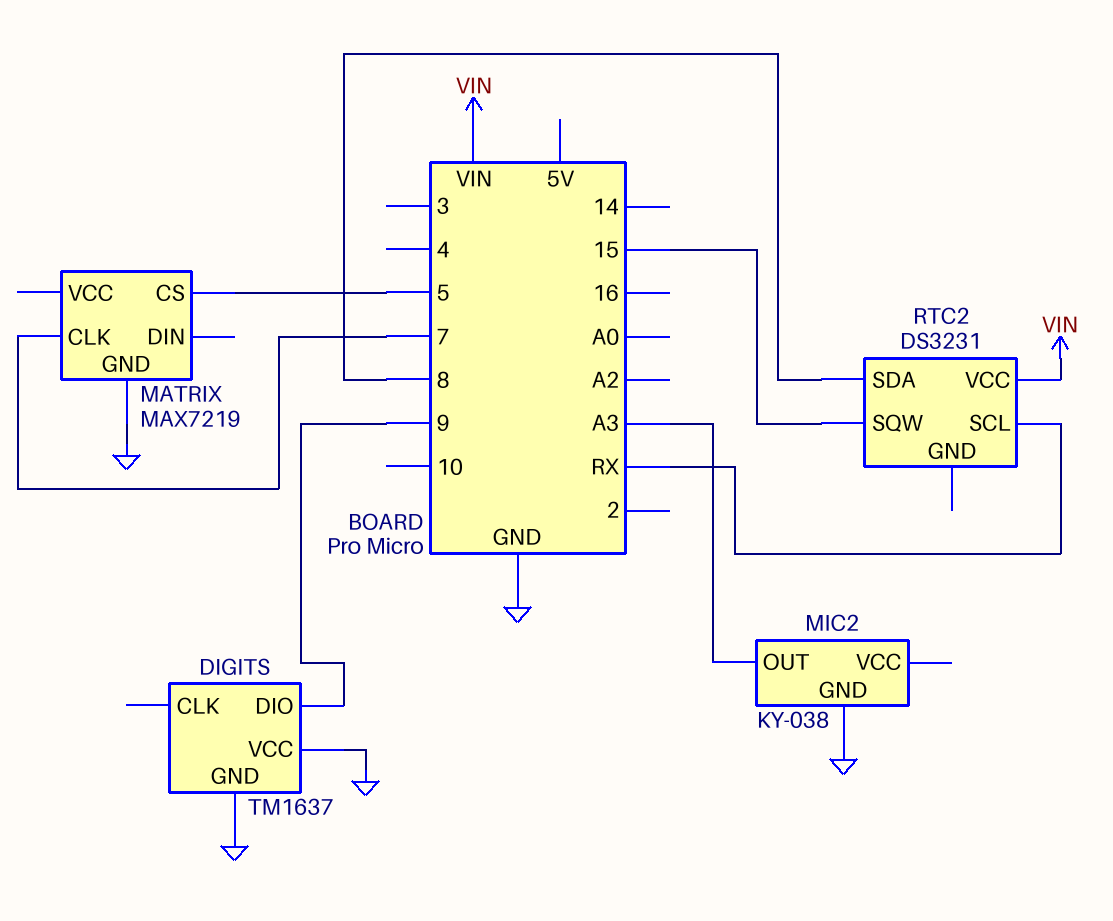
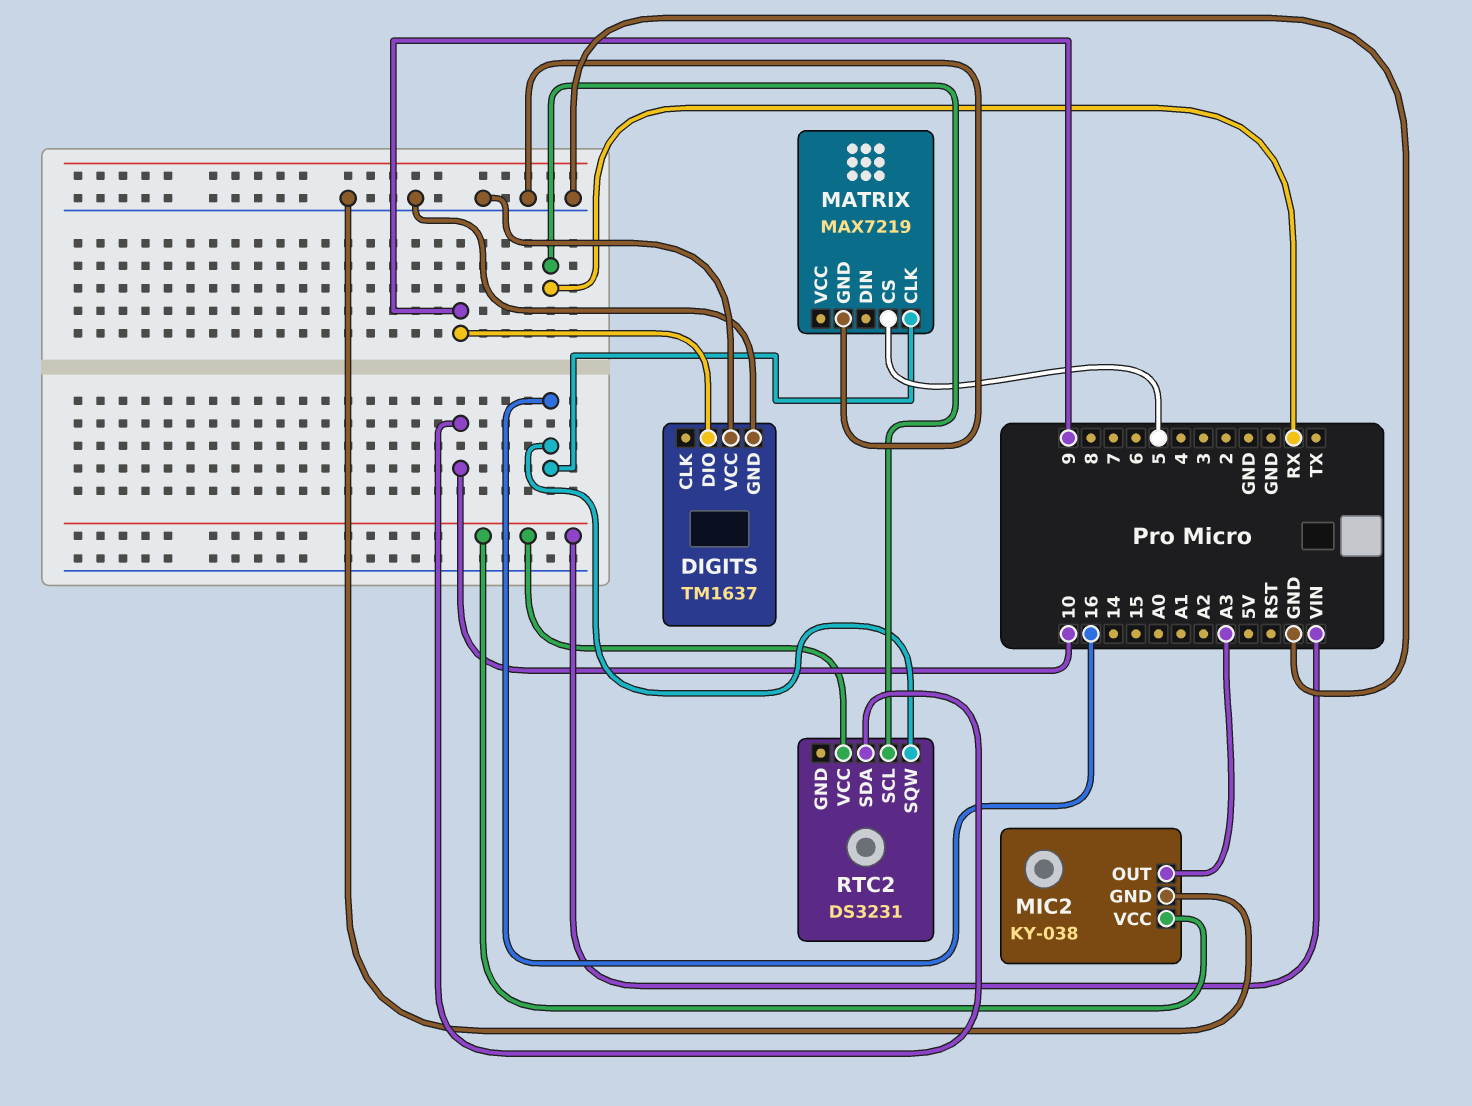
MATRIX pin CLK: 7 -> 16
MIC2 pin VCC: none -> VIN
RTC2 pin SDA: 8 -> 10
RTC2 pin SQW: 15 -> 16

